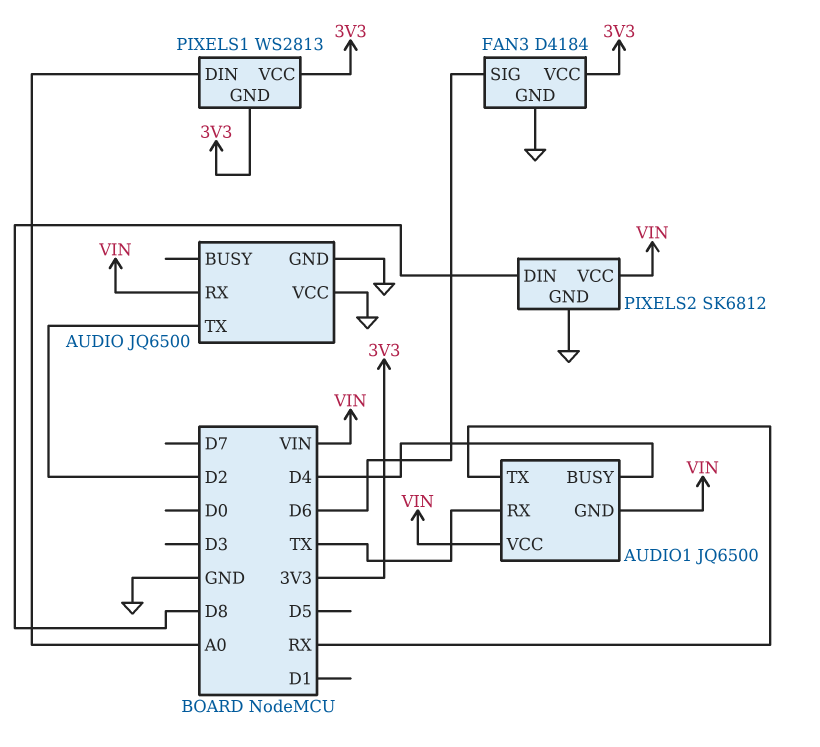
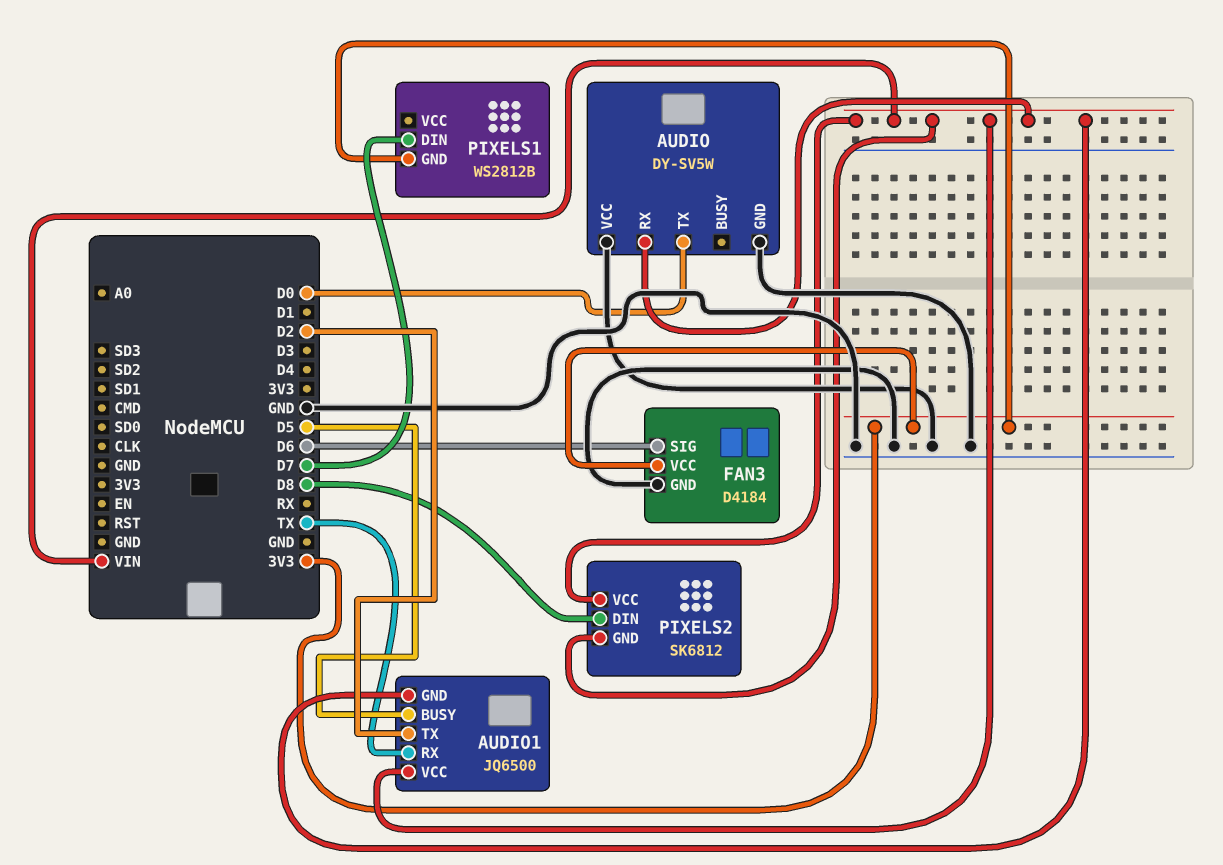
AUDIO: JQ6500 -> DY-SV5W
AUDIO pin TX: D2 -> D0
AUDIO1 pin BUSY: D4 -> D5
AUDIO1 pin TX: RX -> D2
PIXELS1: WS2813 -> WS2812B
PIXELS1 pin DIN: A0 -> D7
PIXELS1 pin VCC: 3V3 -> none
PIXELS2 pin GND: GND -> VIN

